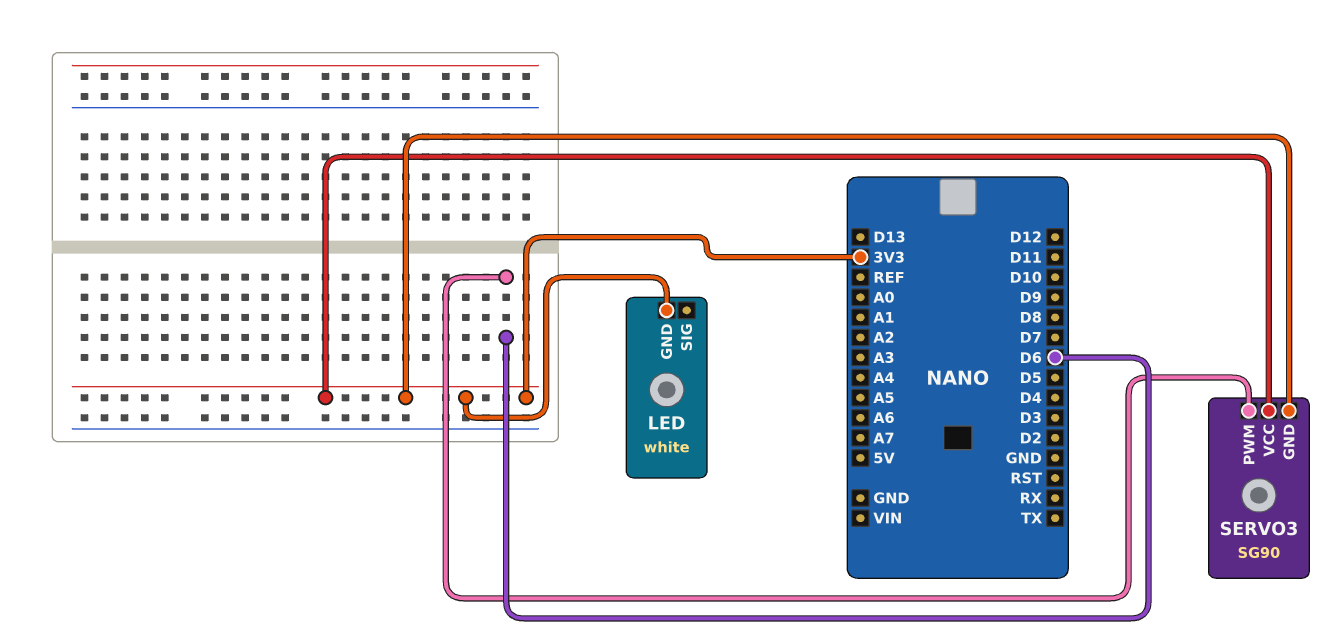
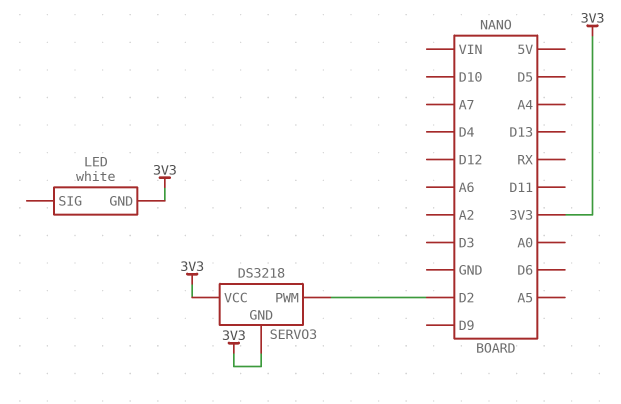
SERVO3: SG90 -> DS3218
SERVO3 pin PWM: D6 -> D2

